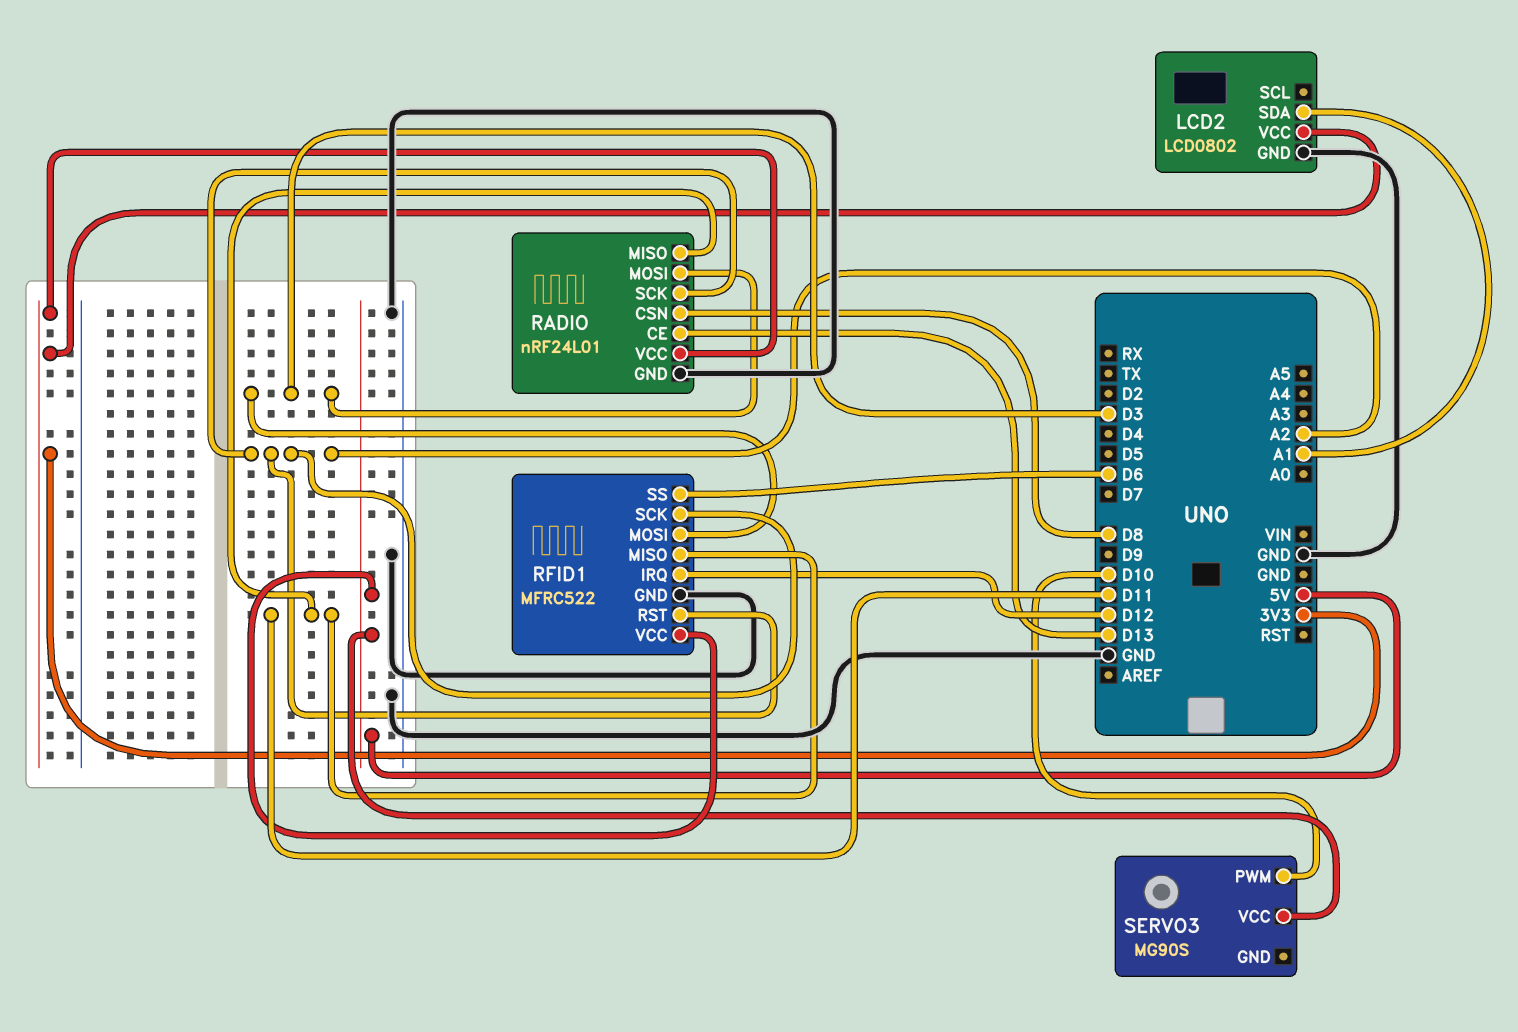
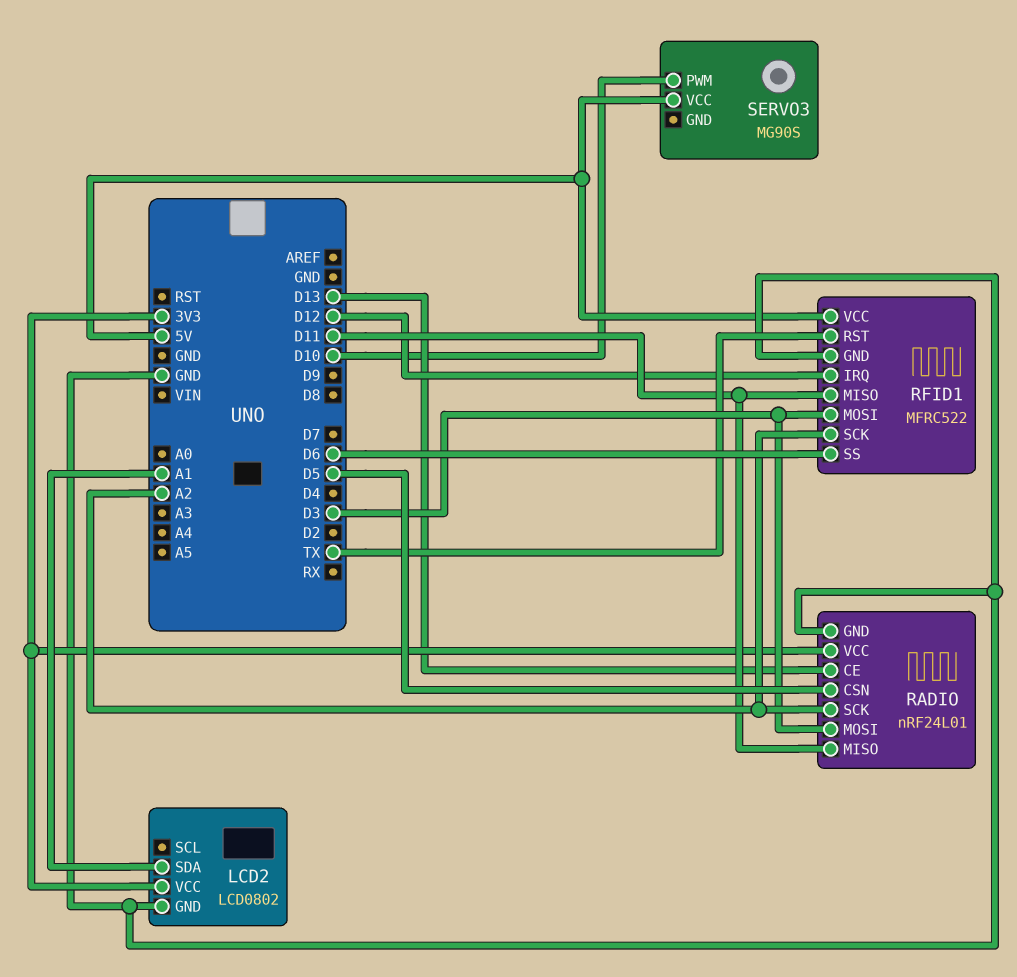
RADIO pin CSN: D8 -> D5
RFID1 pin RST: A2 -> TX

